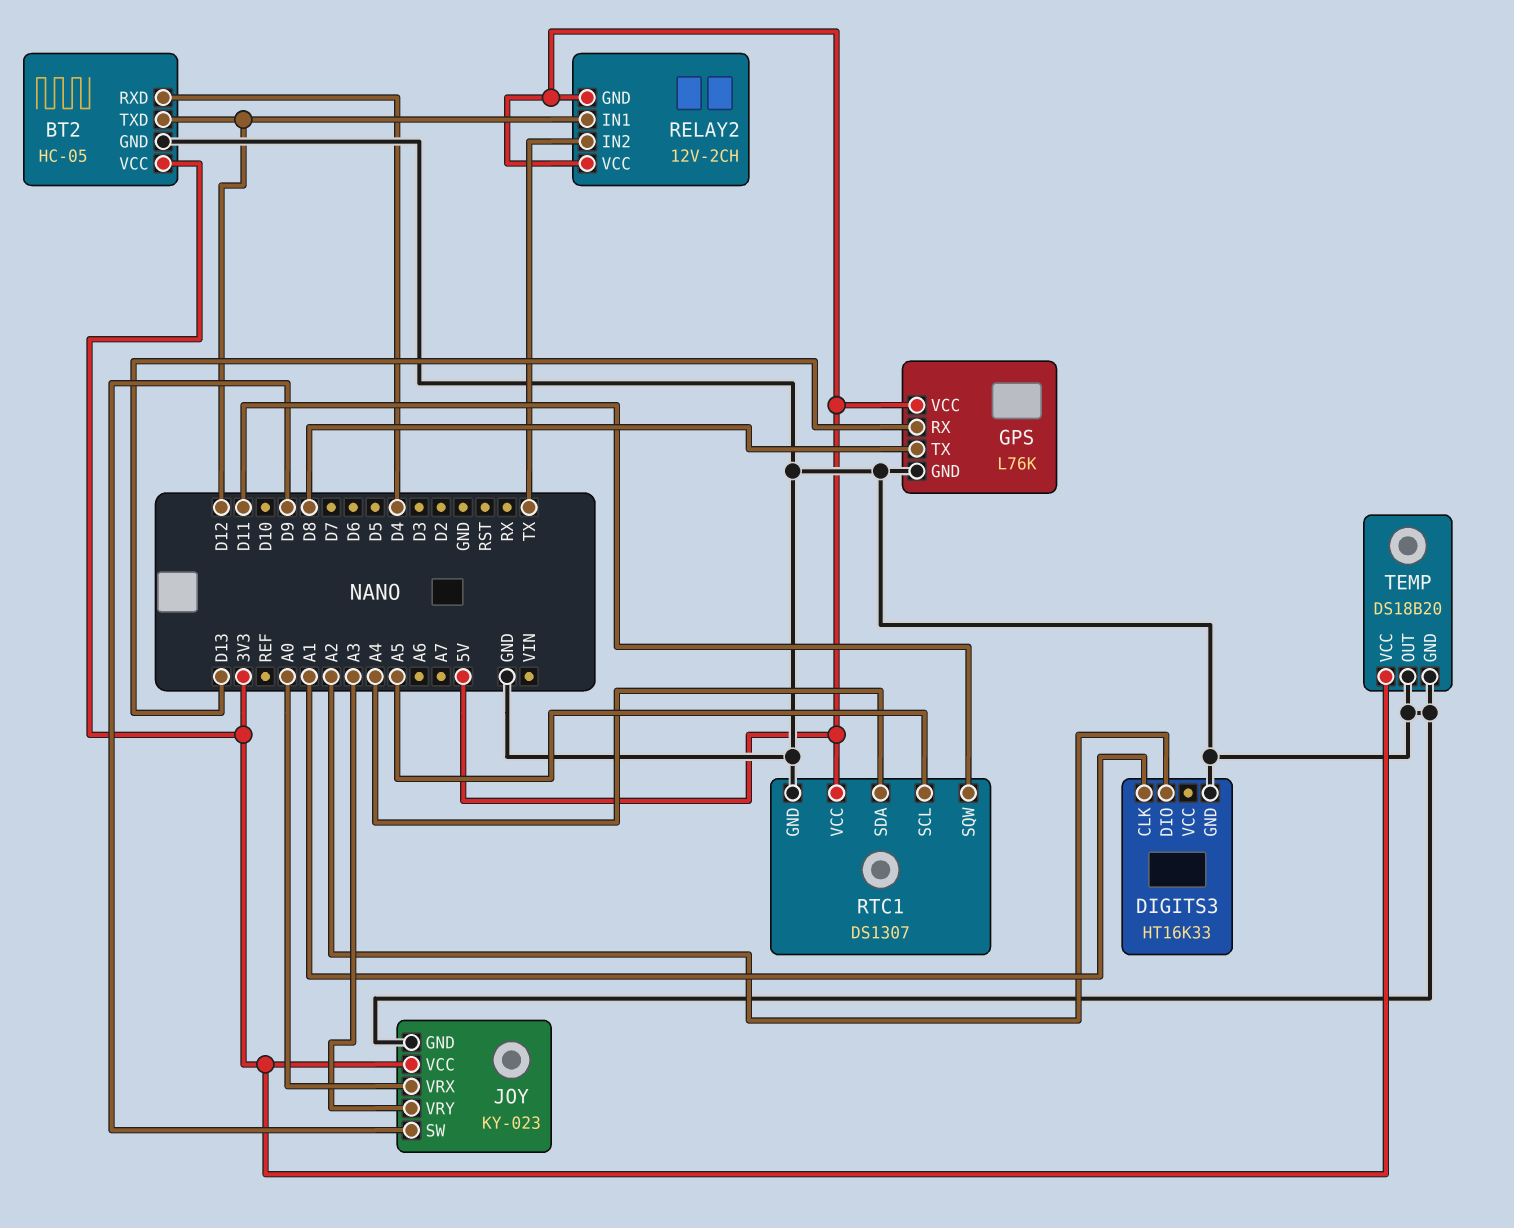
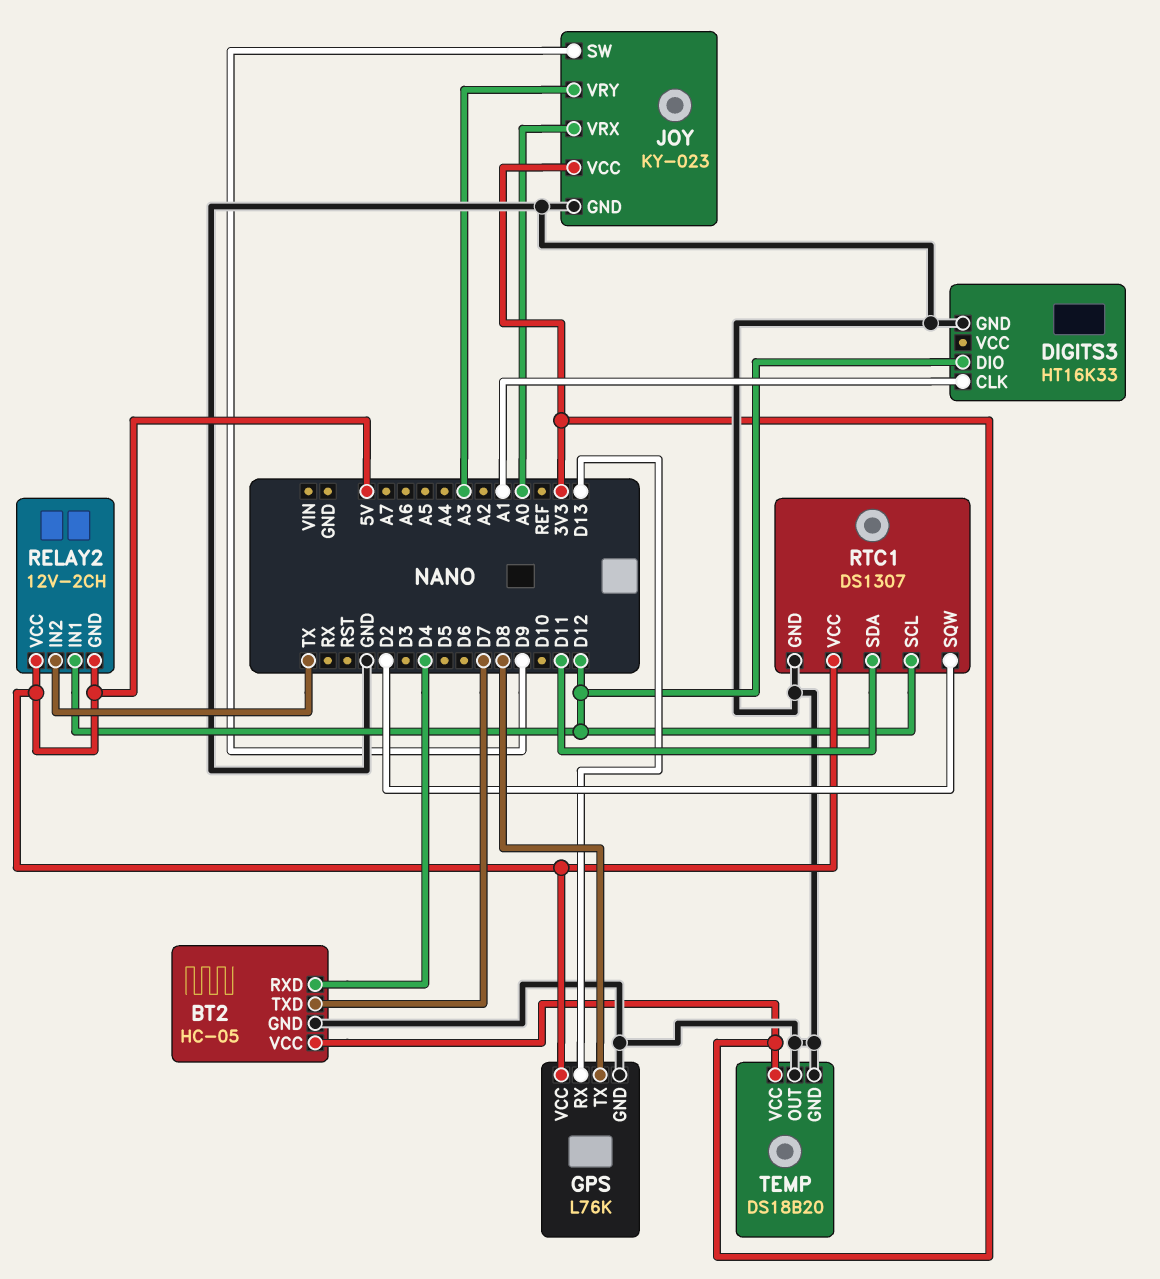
BT2 pin TXD: D12 -> D7
DIGITS3 pin DIO: A2 -> D12
RTC1 pin SCL: A5 -> D12
RTC1 pin SDA: A4 -> D11
RTC1 pin SQW: D11 -> D2

